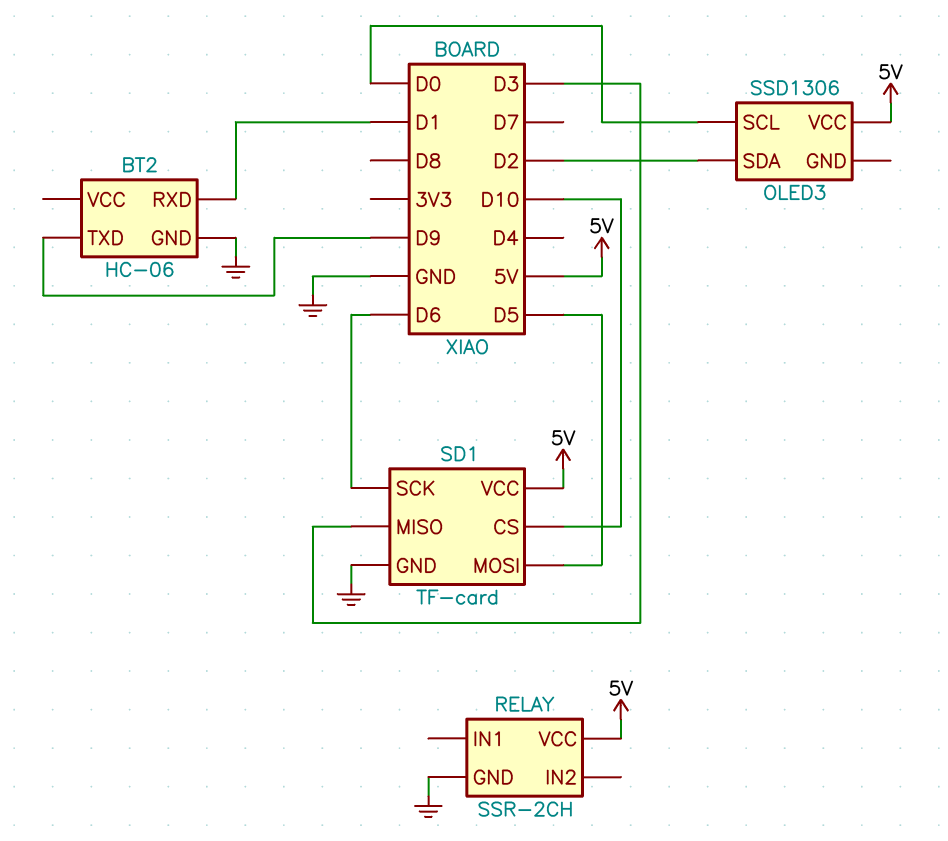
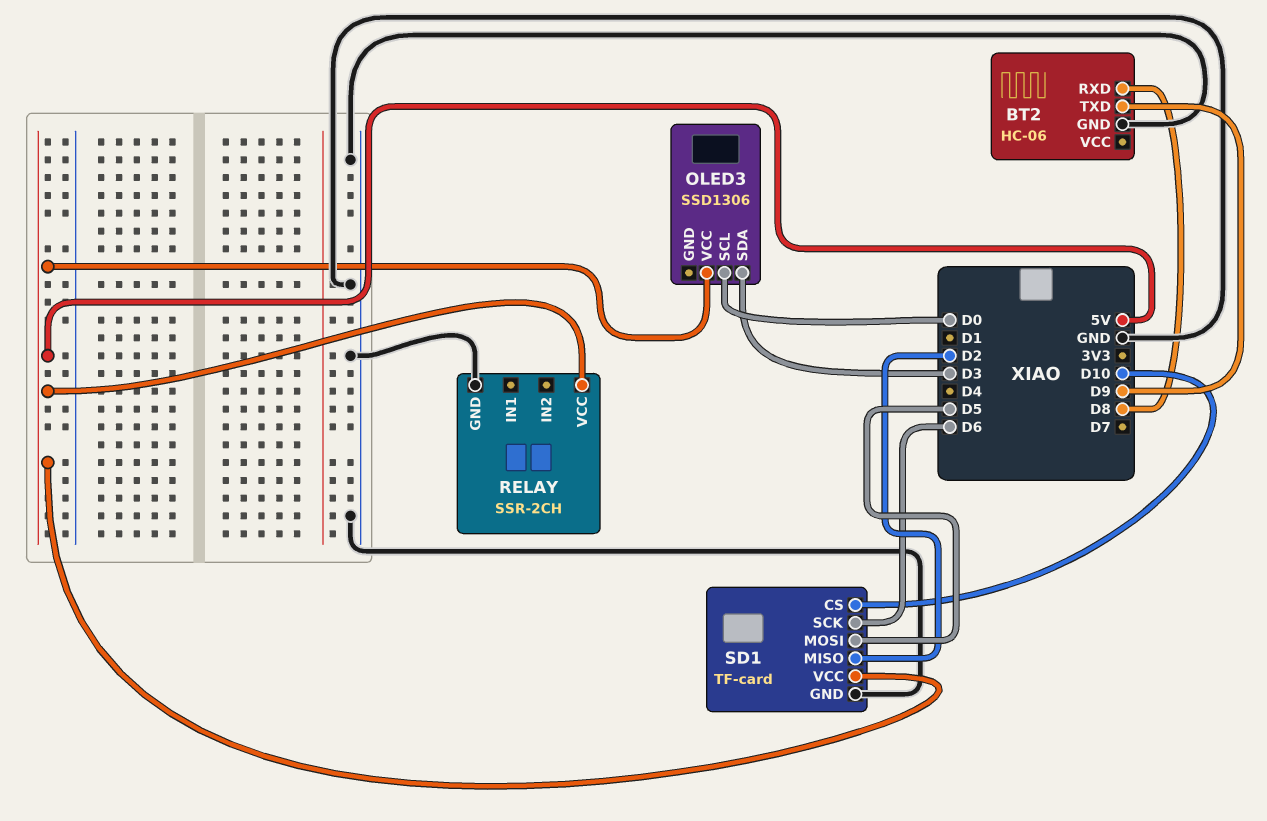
BT2 pin RXD: D1 -> D8
OLED3 pin SDA: D2 -> D3
SD1 pin MISO: D3 -> D2

